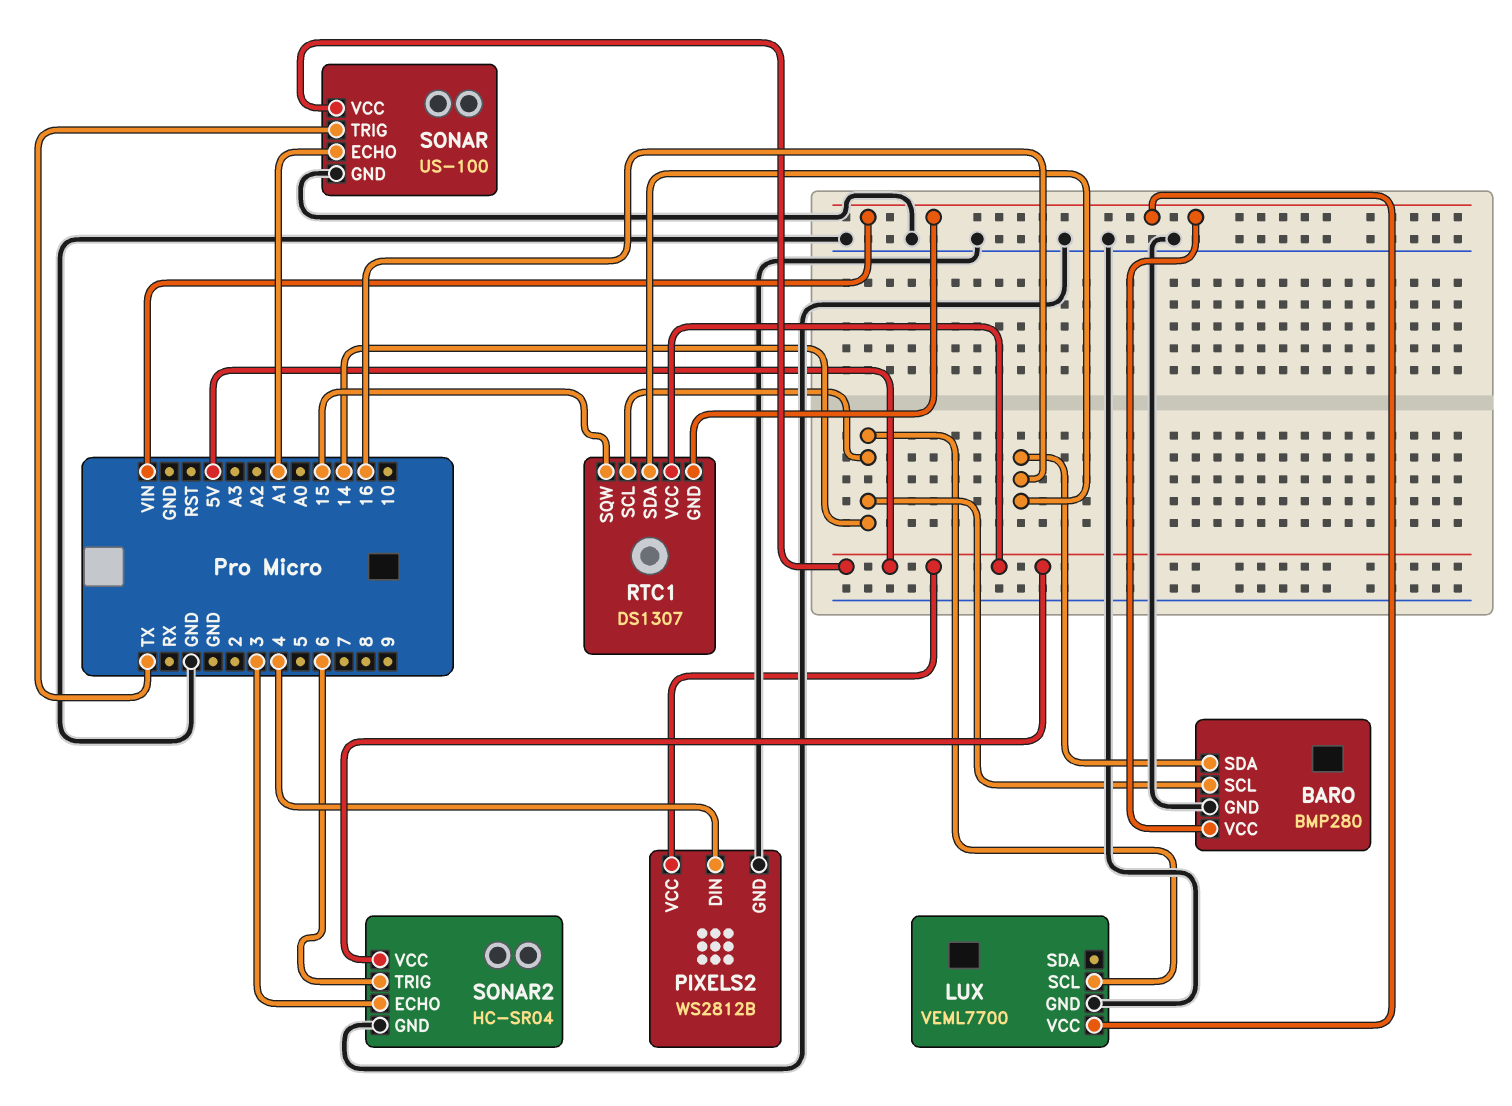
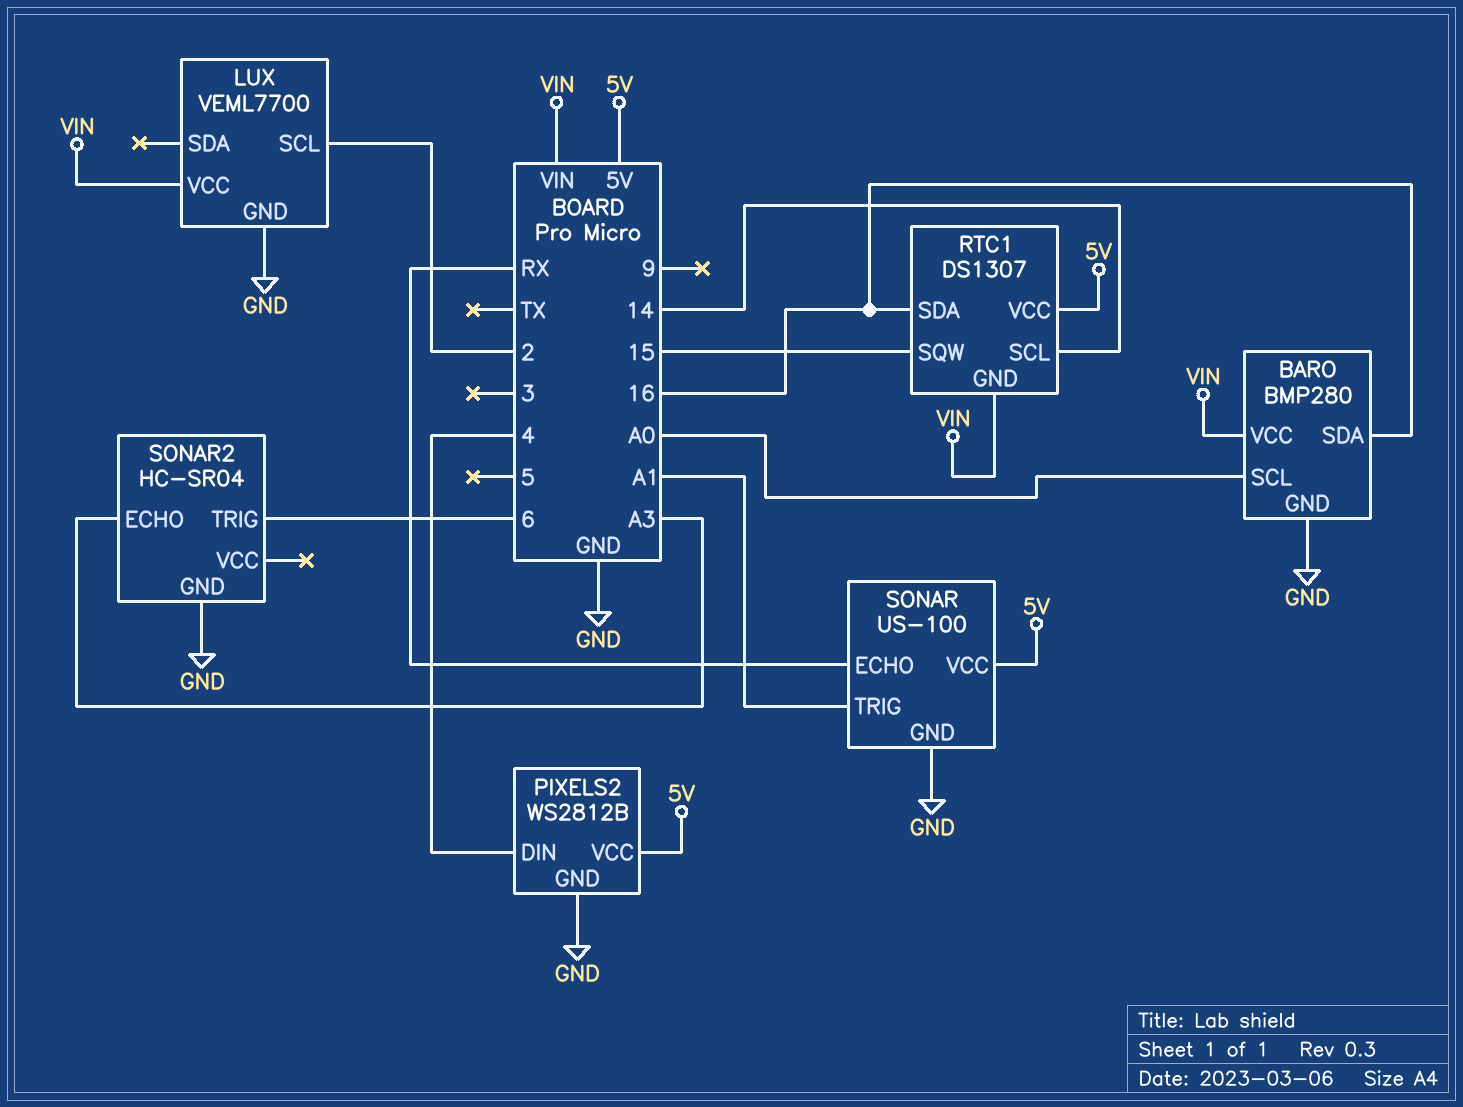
BARO pin SCL: 14 -> A0
LUX pin SCL: 14 -> 2
SONAR pin ECHO: A1 -> RX
SONAR pin TRIG: TX -> A1
SONAR2 pin ECHO: 3 -> A3
SONAR2 pin VCC: 5V -> none

